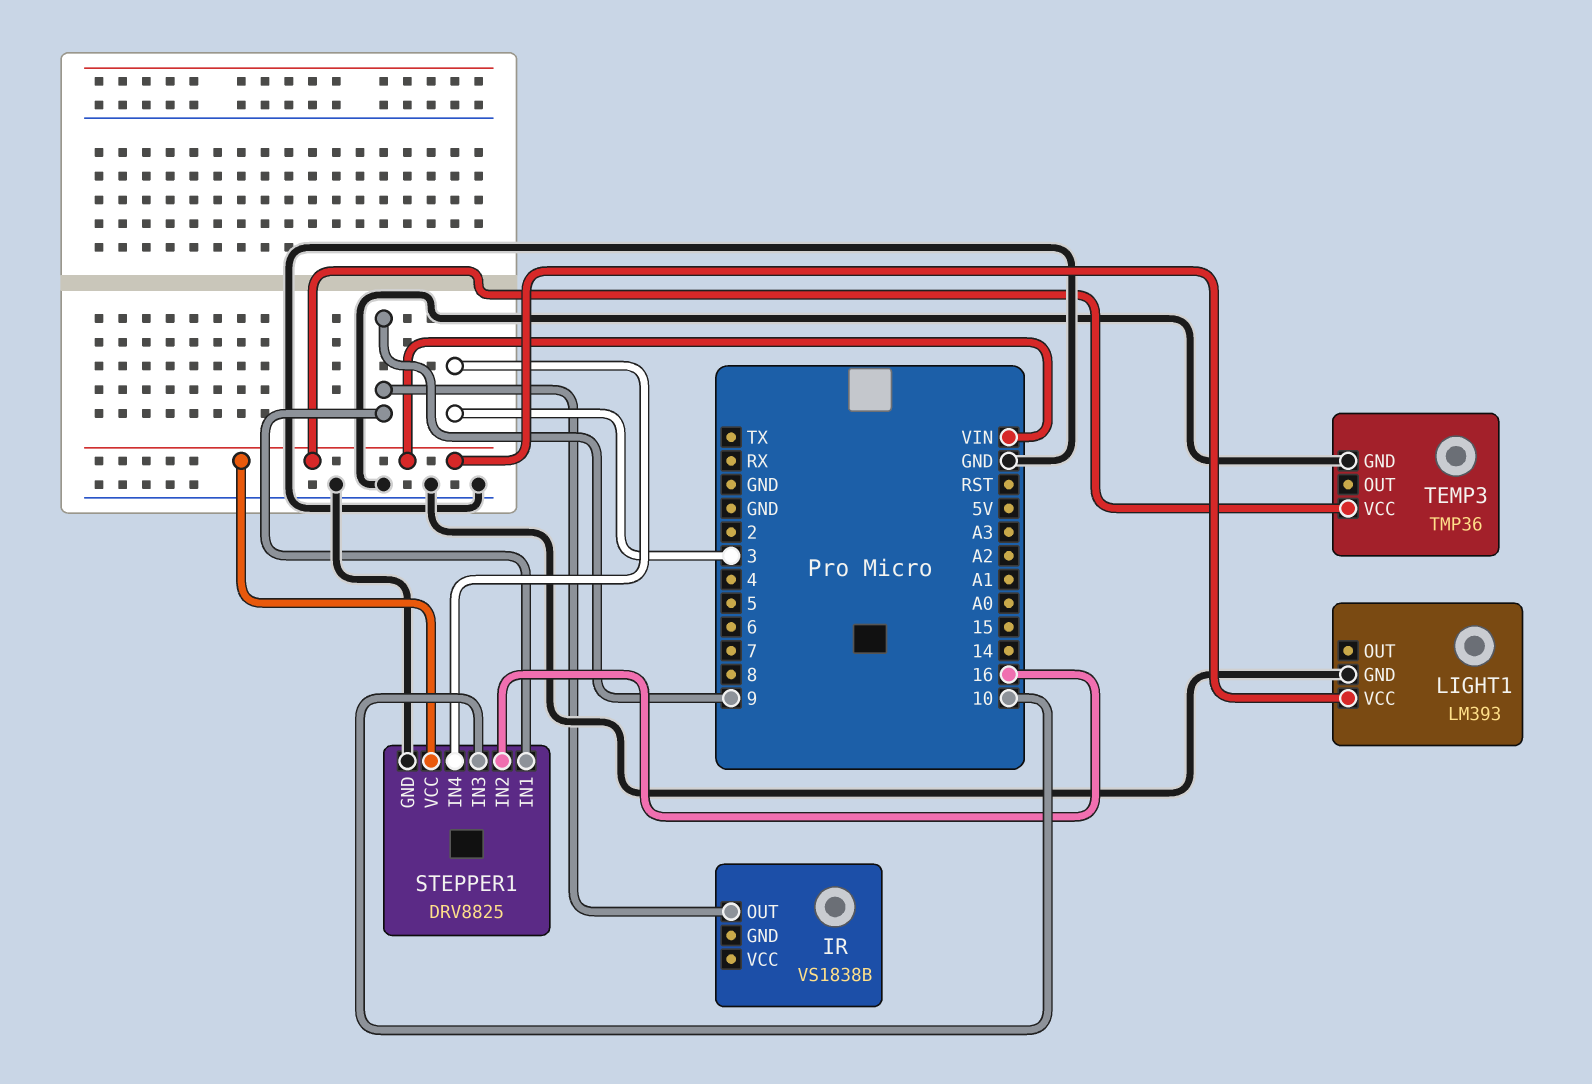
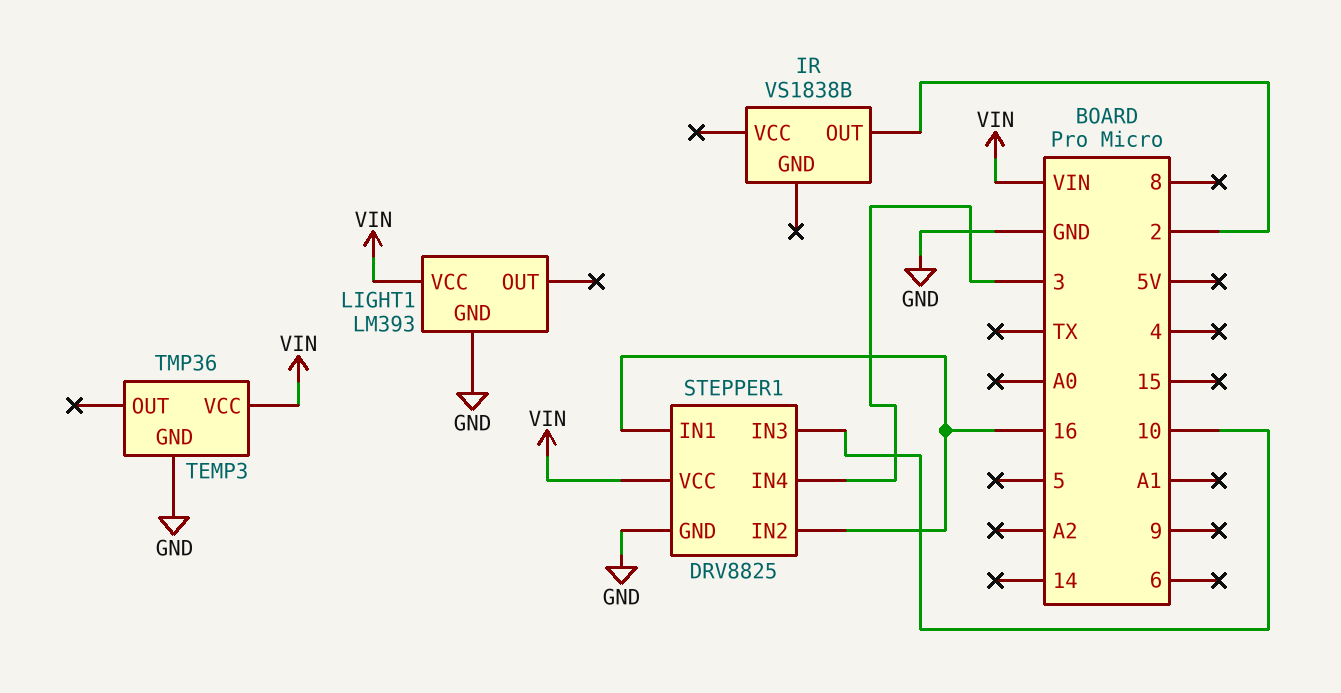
IR pin OUT: 9 -> 2
STEPPER1 pin IN1: 9 -> 16

